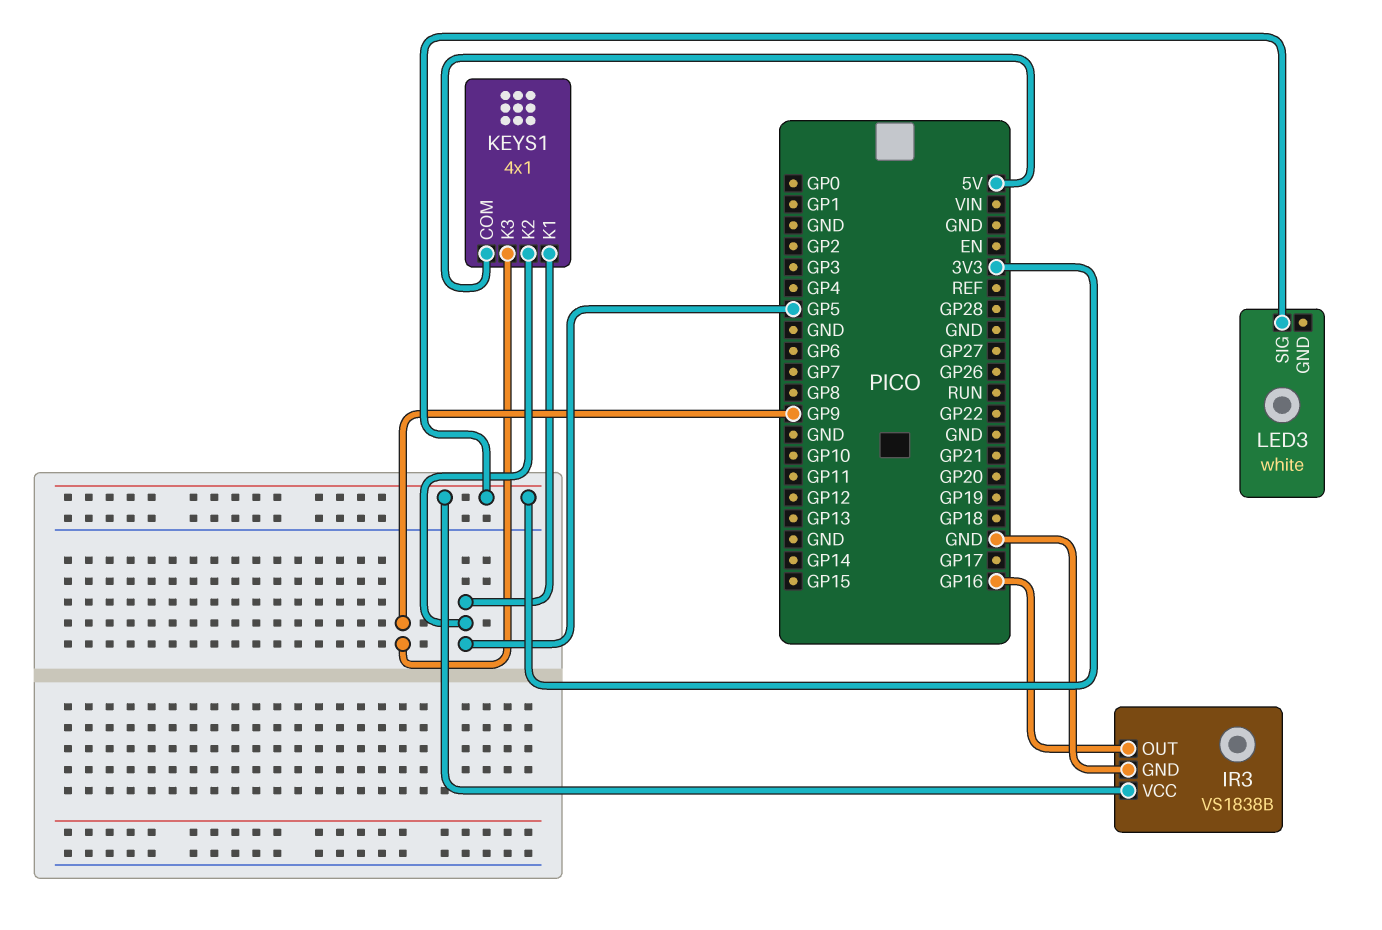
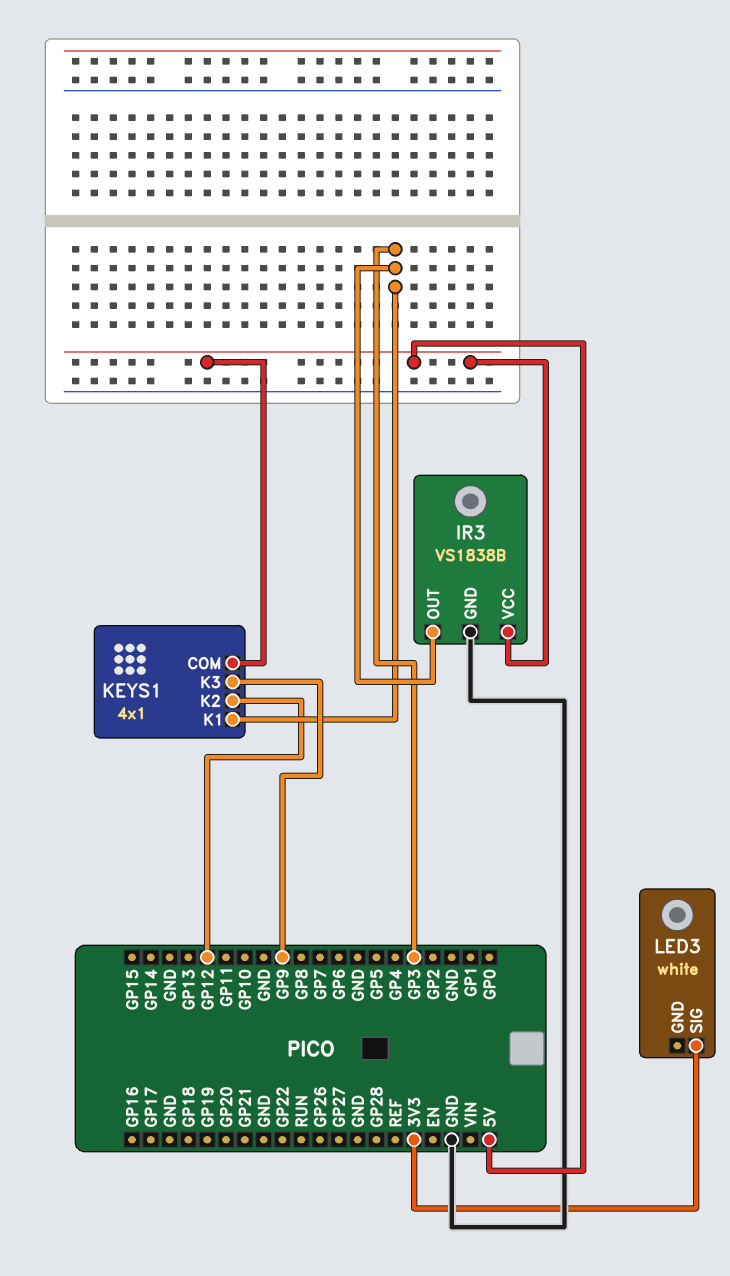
IR3 pin OUT: GP16 -> GP3
IR3 pin VCC: 3V3 -> 5V
KEYS1 pin K1: GP5 -> GP3
KEYS1 pin K2: GP5 -> GP12

